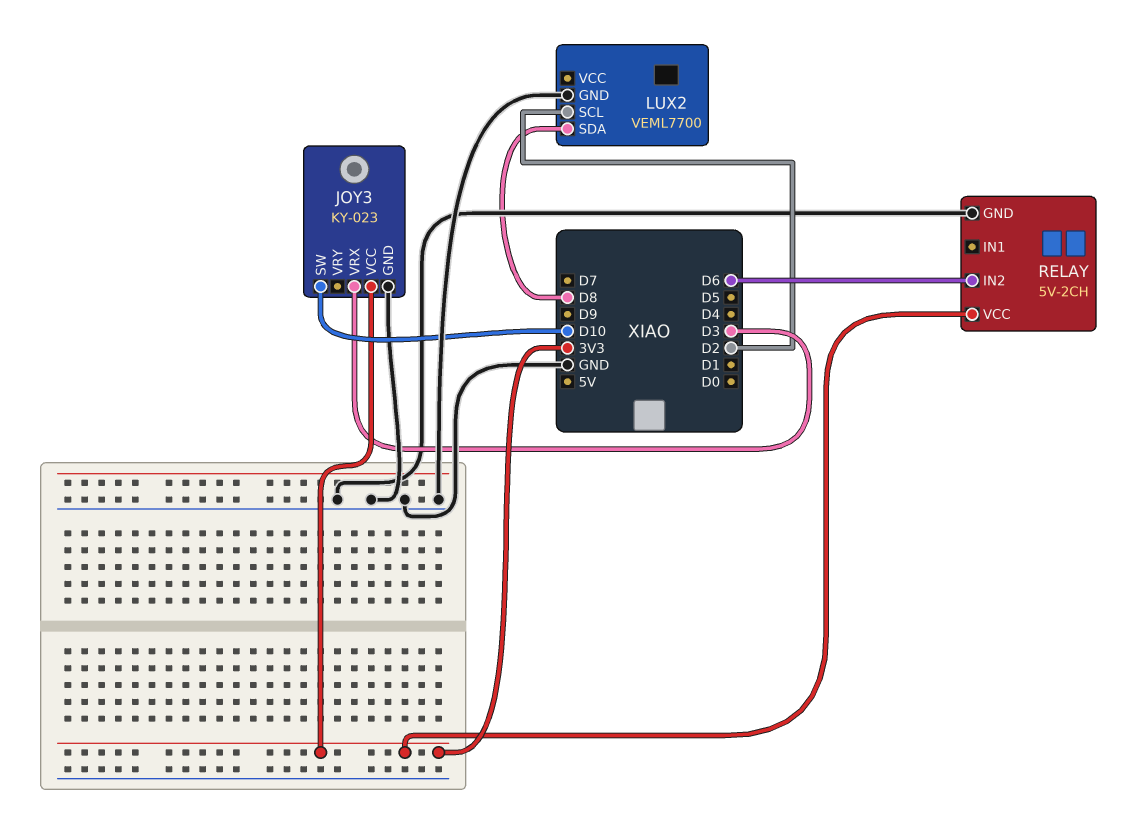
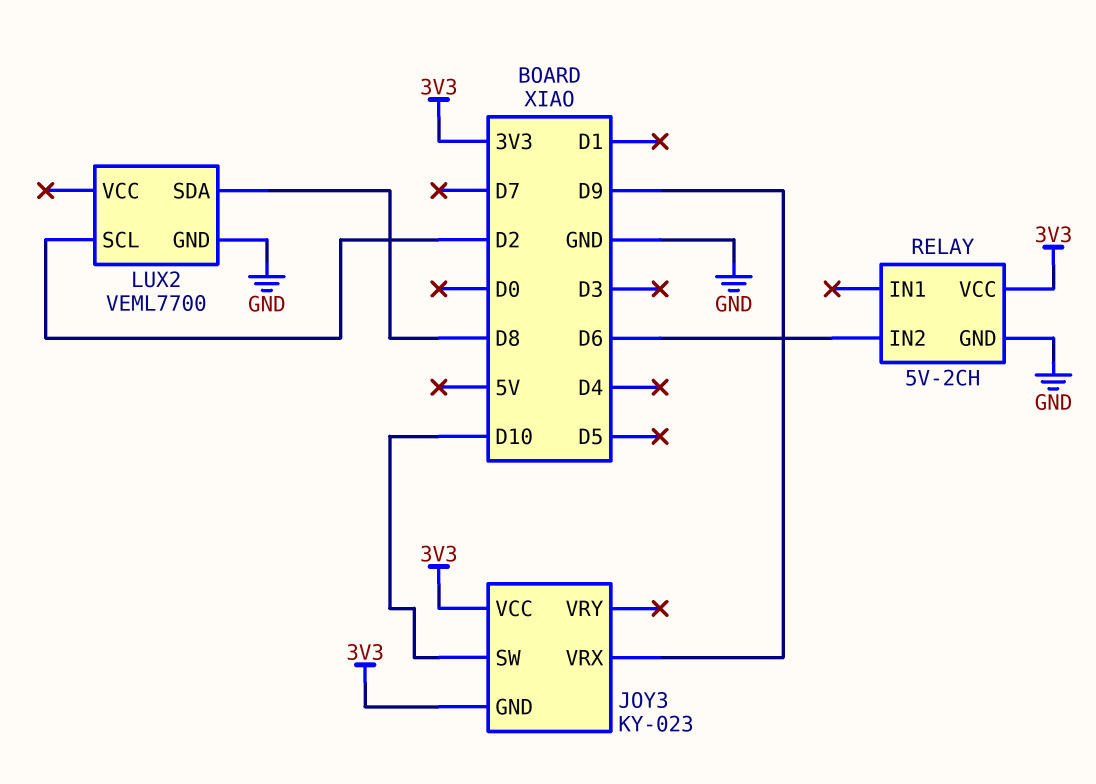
JOY3 pin GND: GND -> 3V3
JOY3 pin VRX: D3 -> D9

